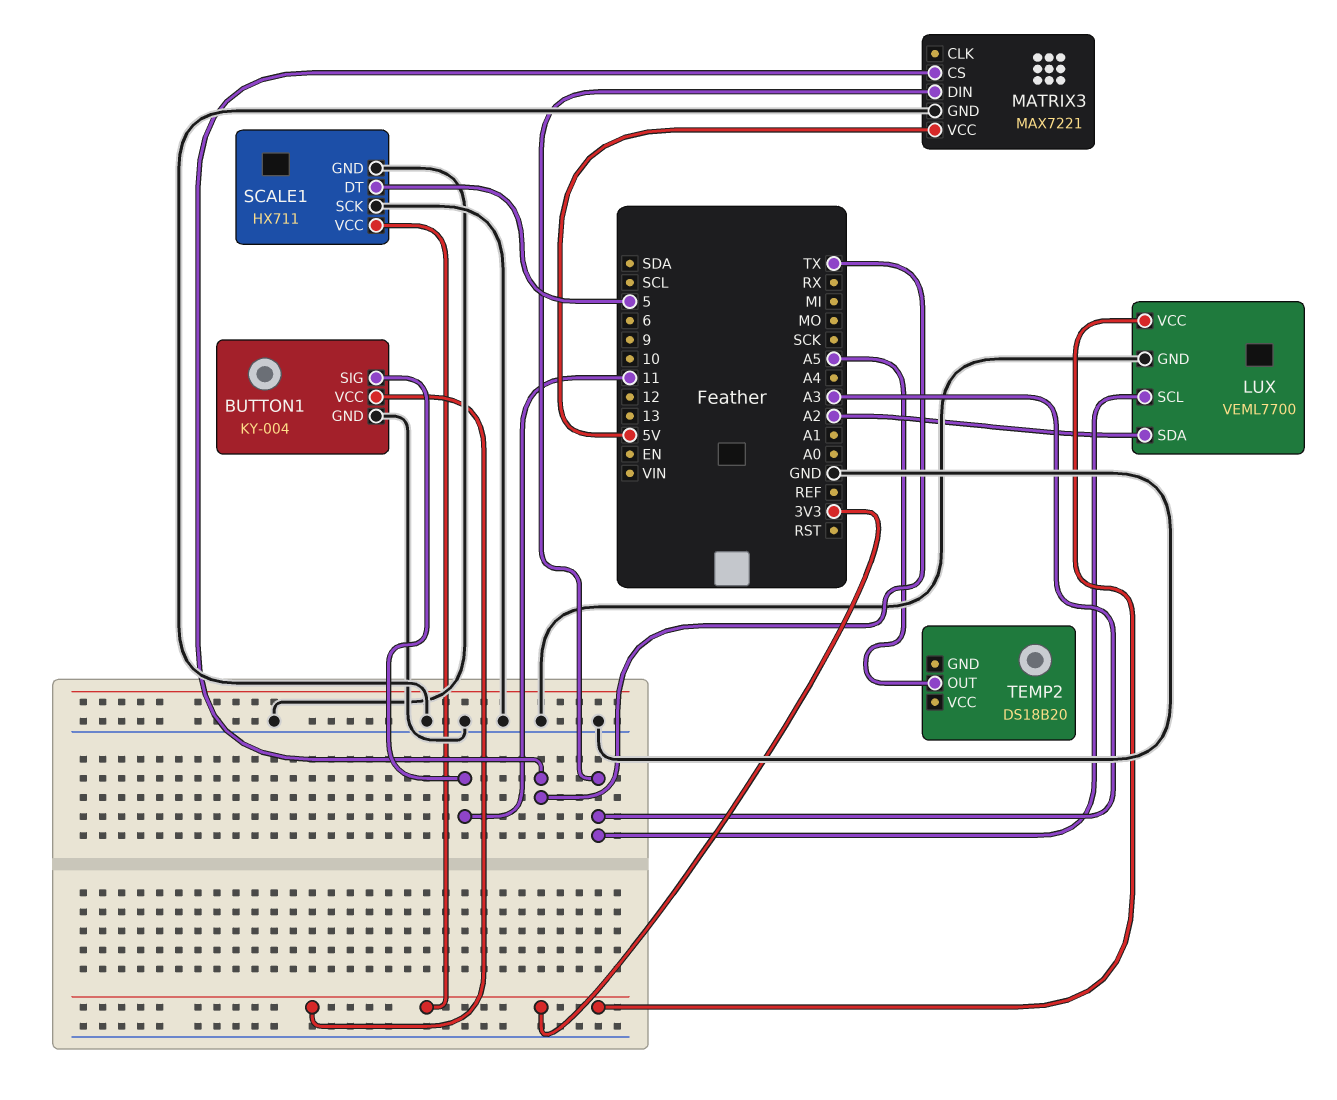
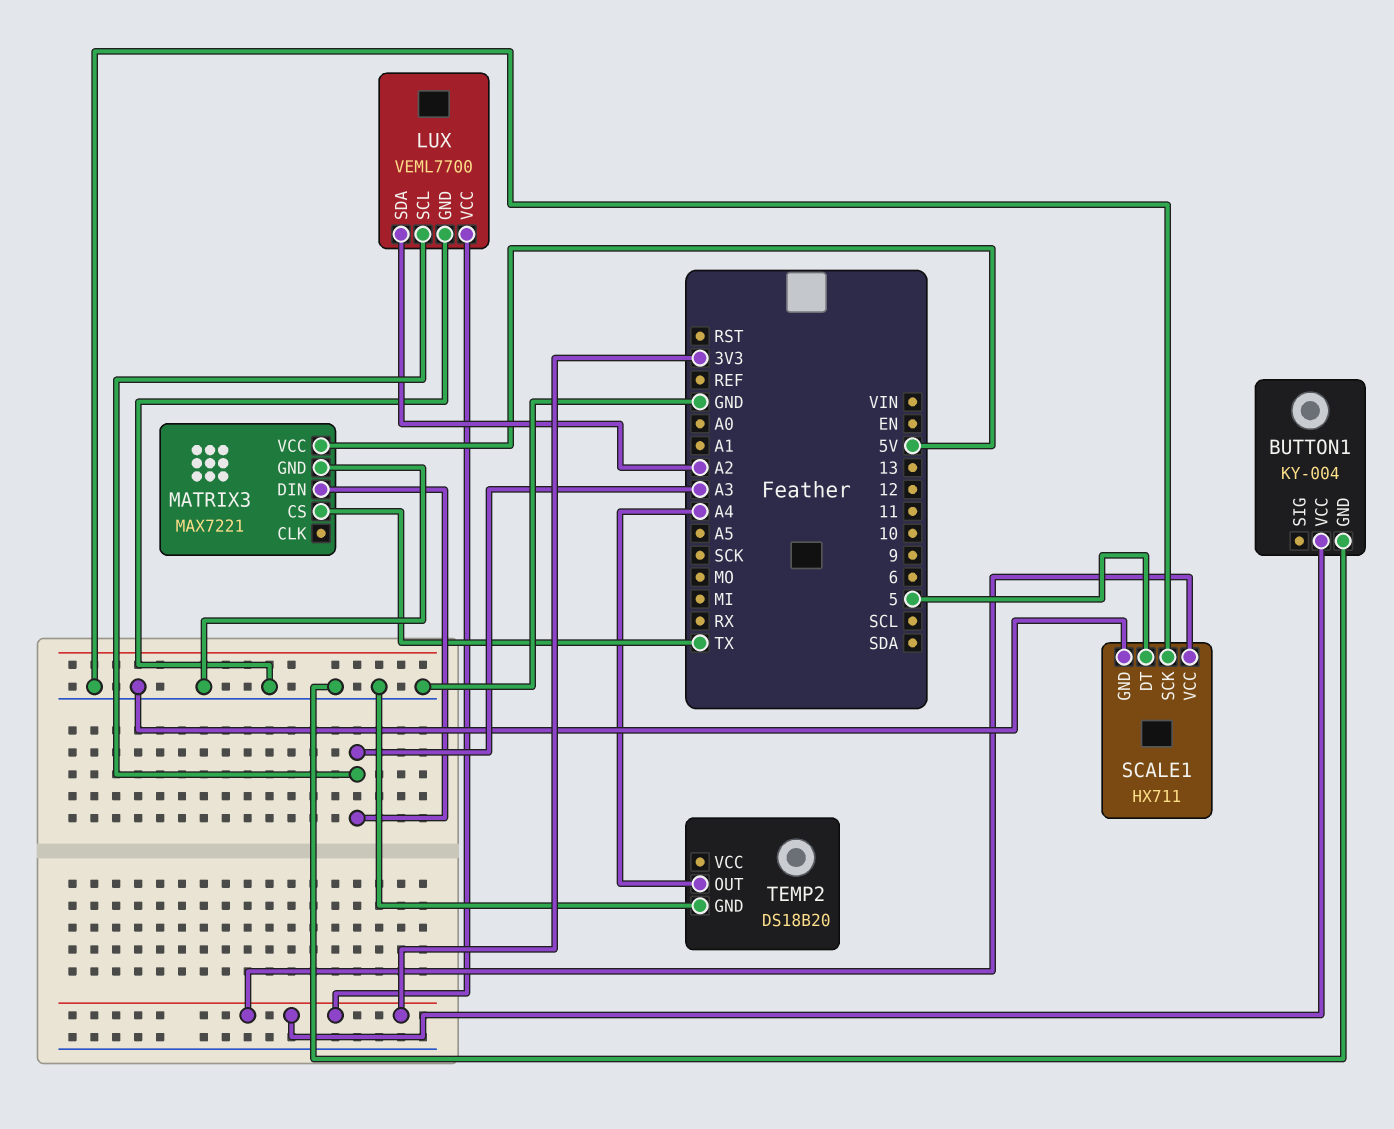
BUTTON1 pin SIG: 11 -> none
TEMP2 pin GND: none -> GND
TEMP2 pin OUT: A5 -> A4

